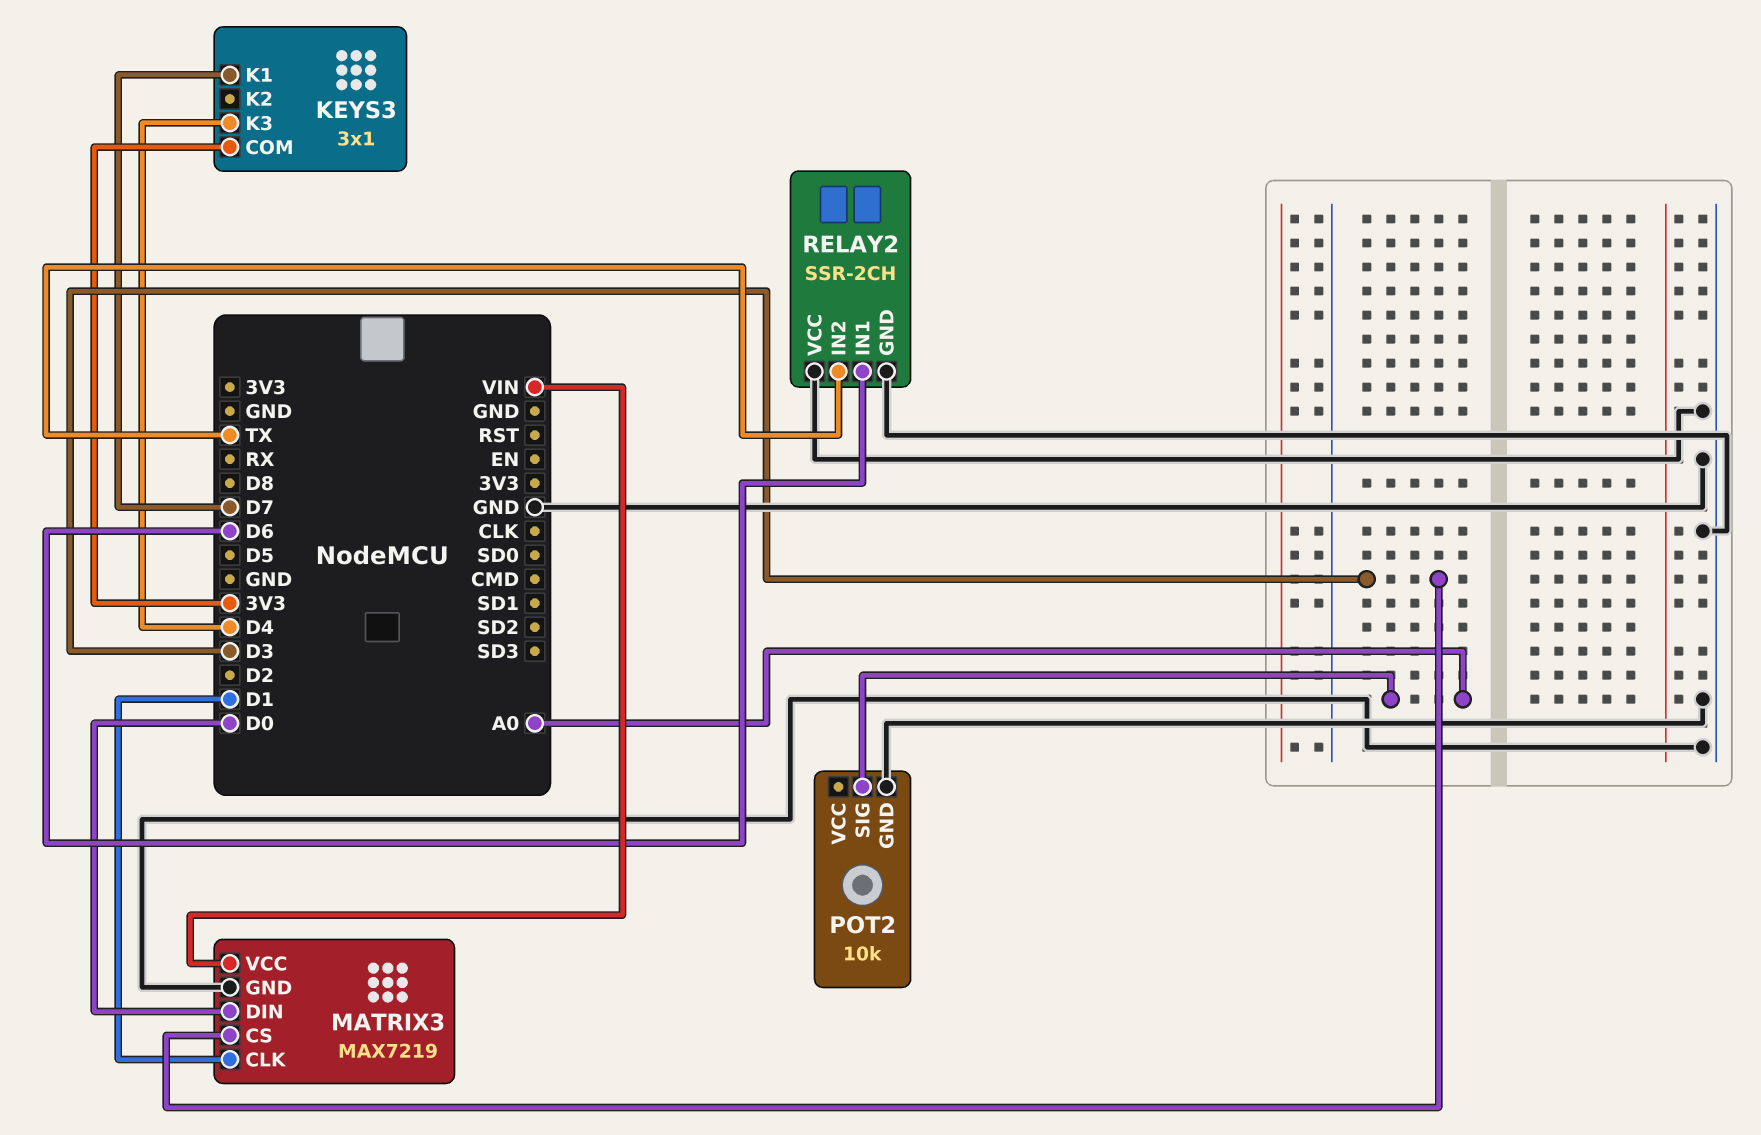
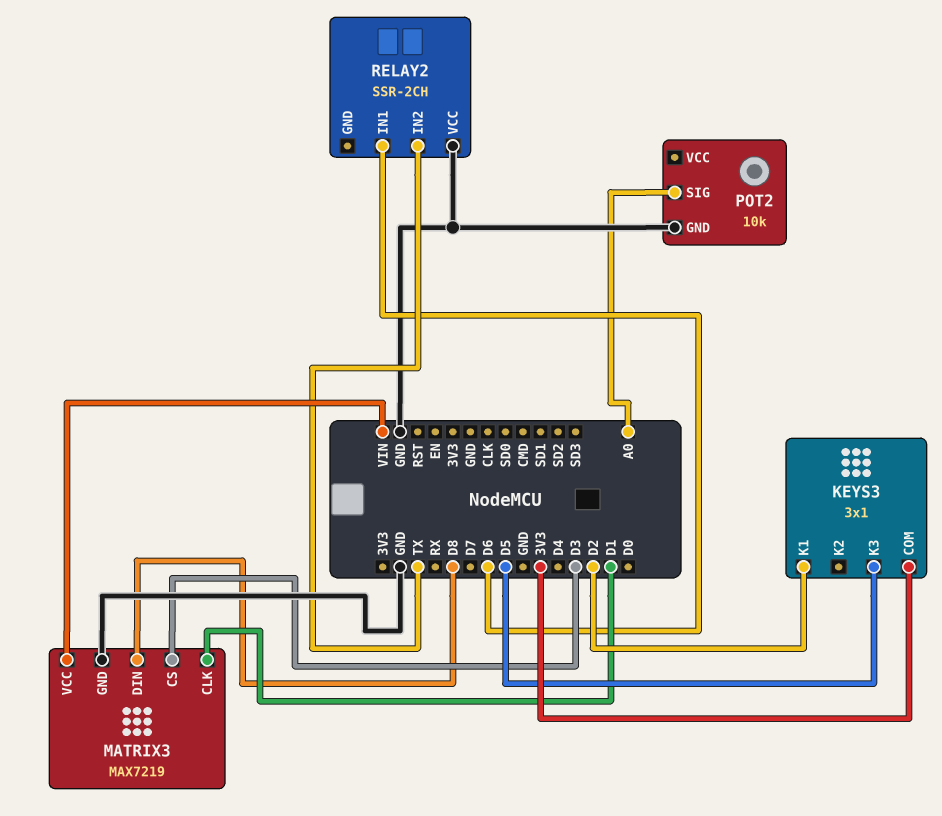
KEYS3 pin K1: D7 -> D2
KEYS3 pin K3: D4 -> D5
MATRIX3 pin DIN: D0 -> D8
RELAY2 pin GND: GND -> none

